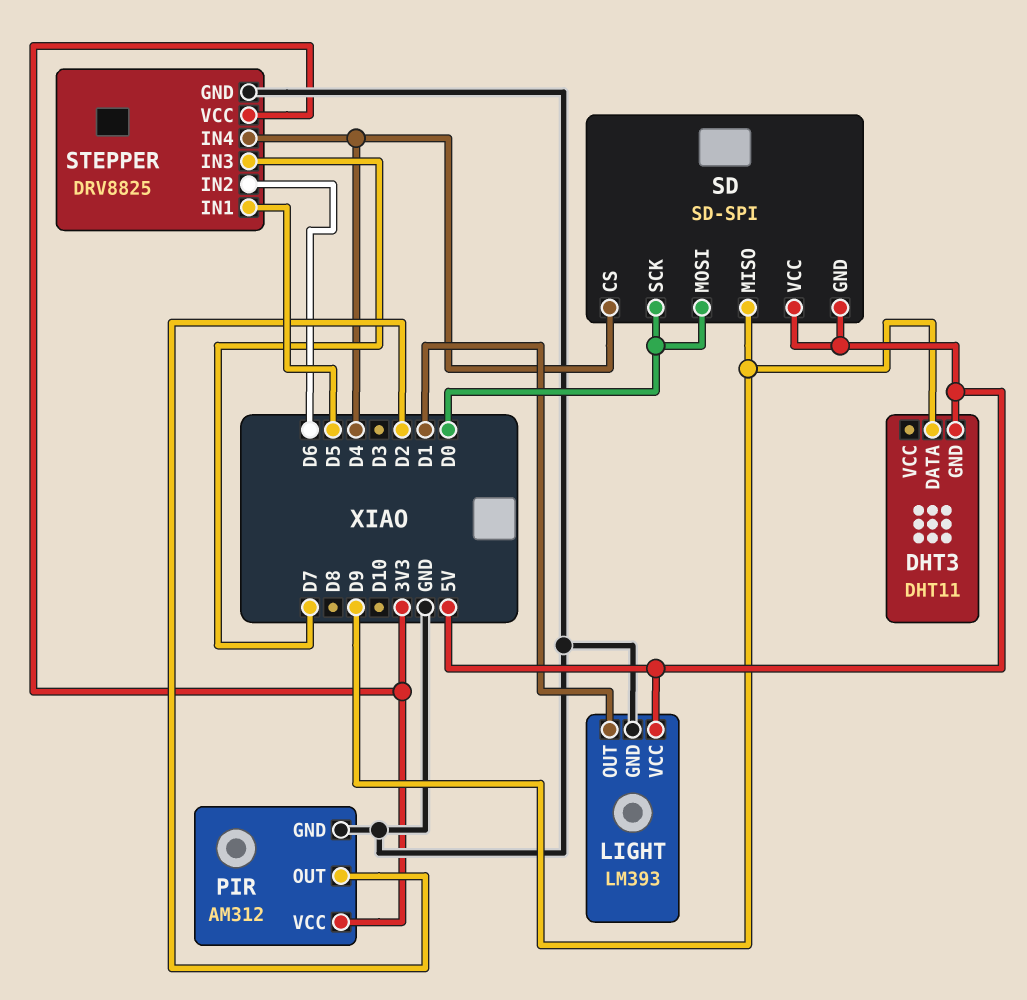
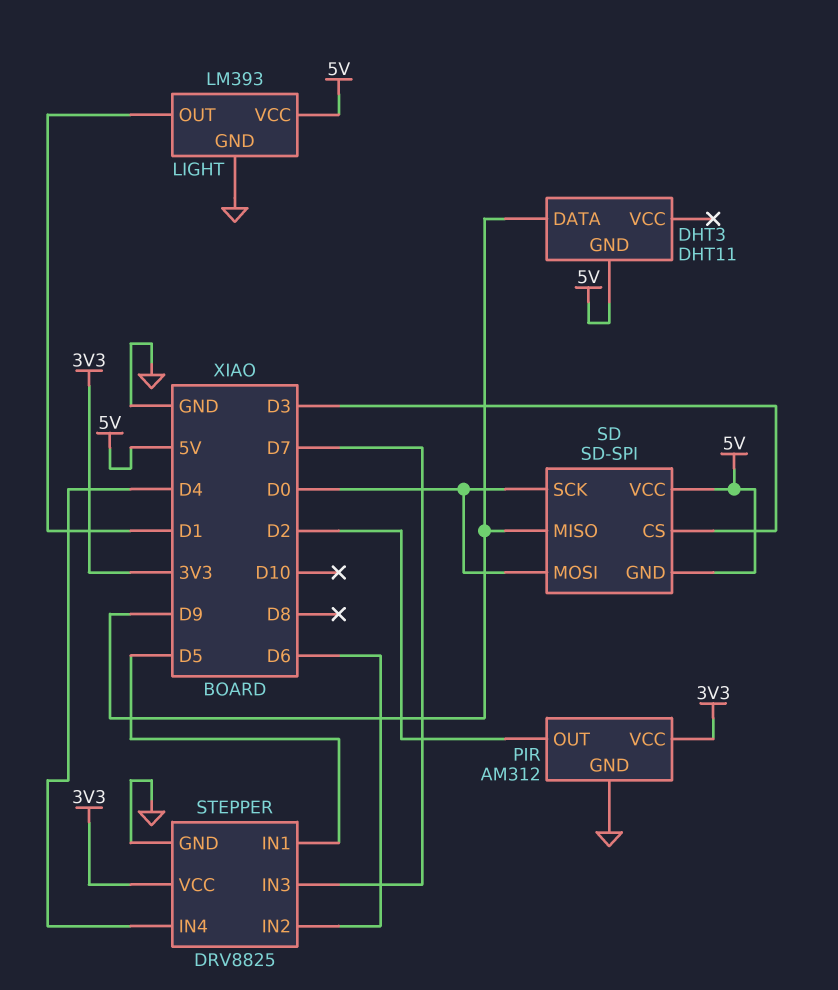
SD pin CS: D4 -> D3

